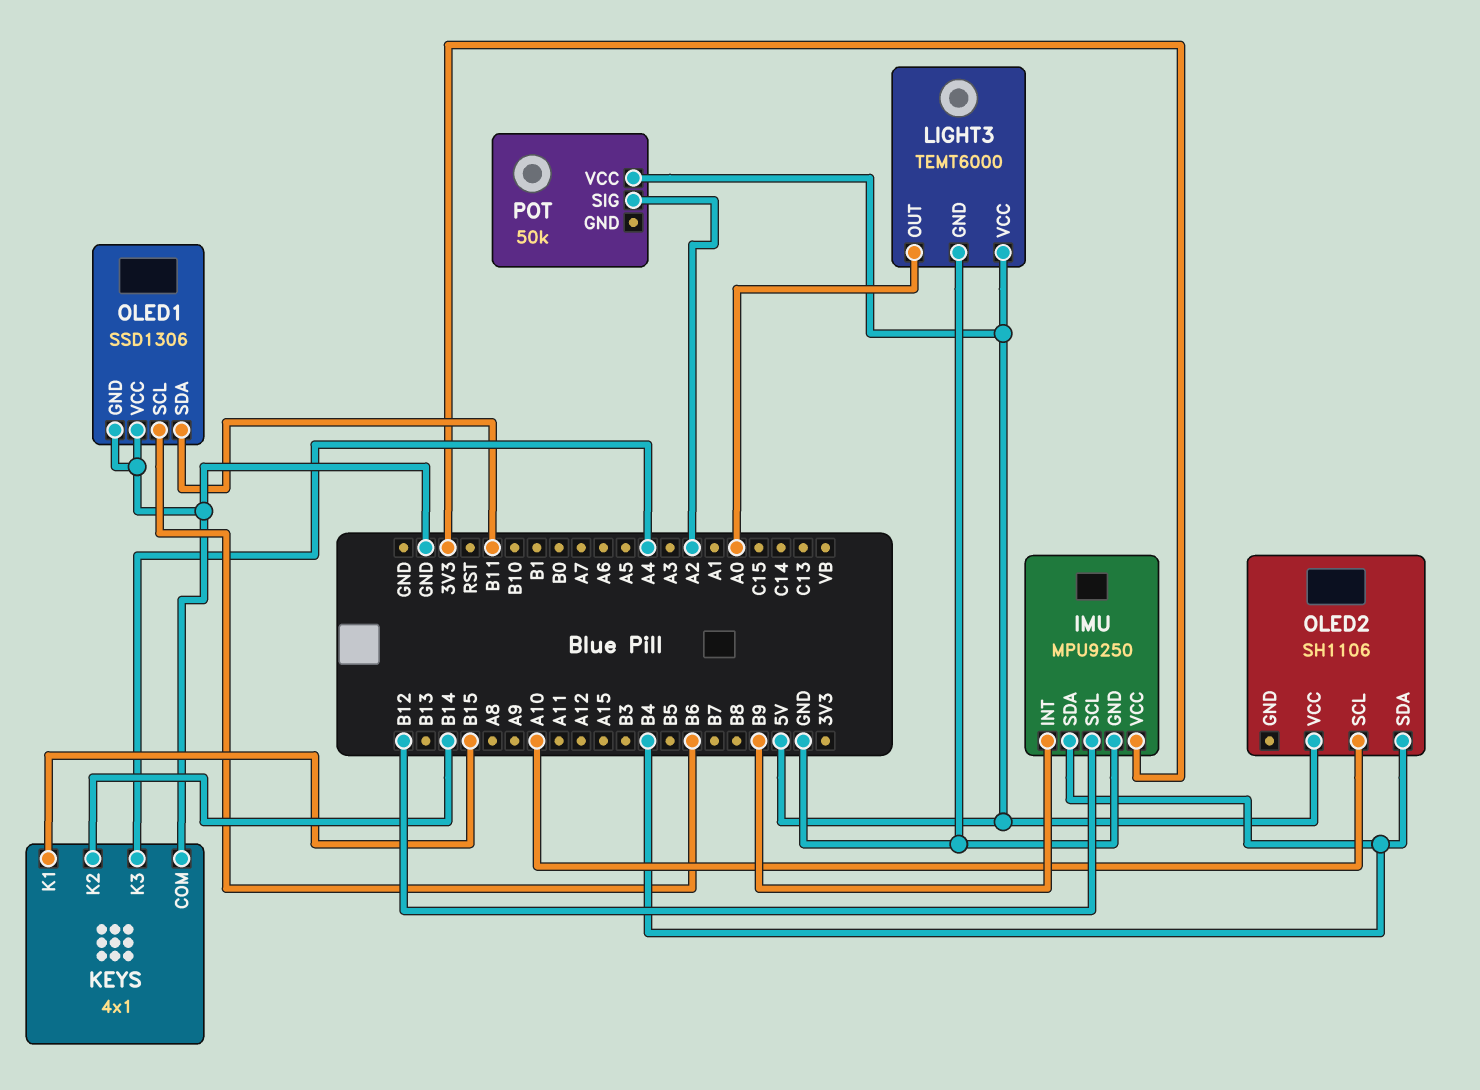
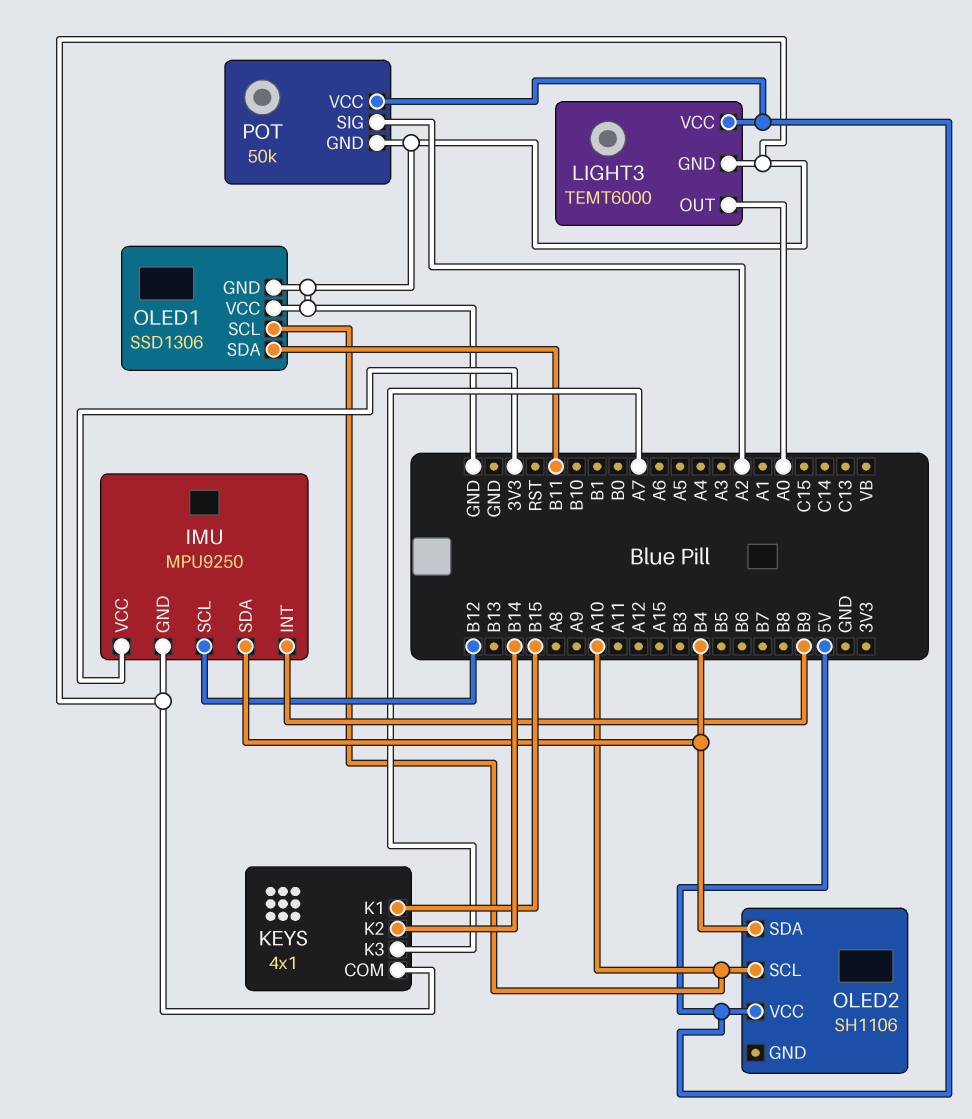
KEYS pin K3: A4 -> A7
OLED1 pin SCL: B6 -> A10
POT pin GND: none -> GND

